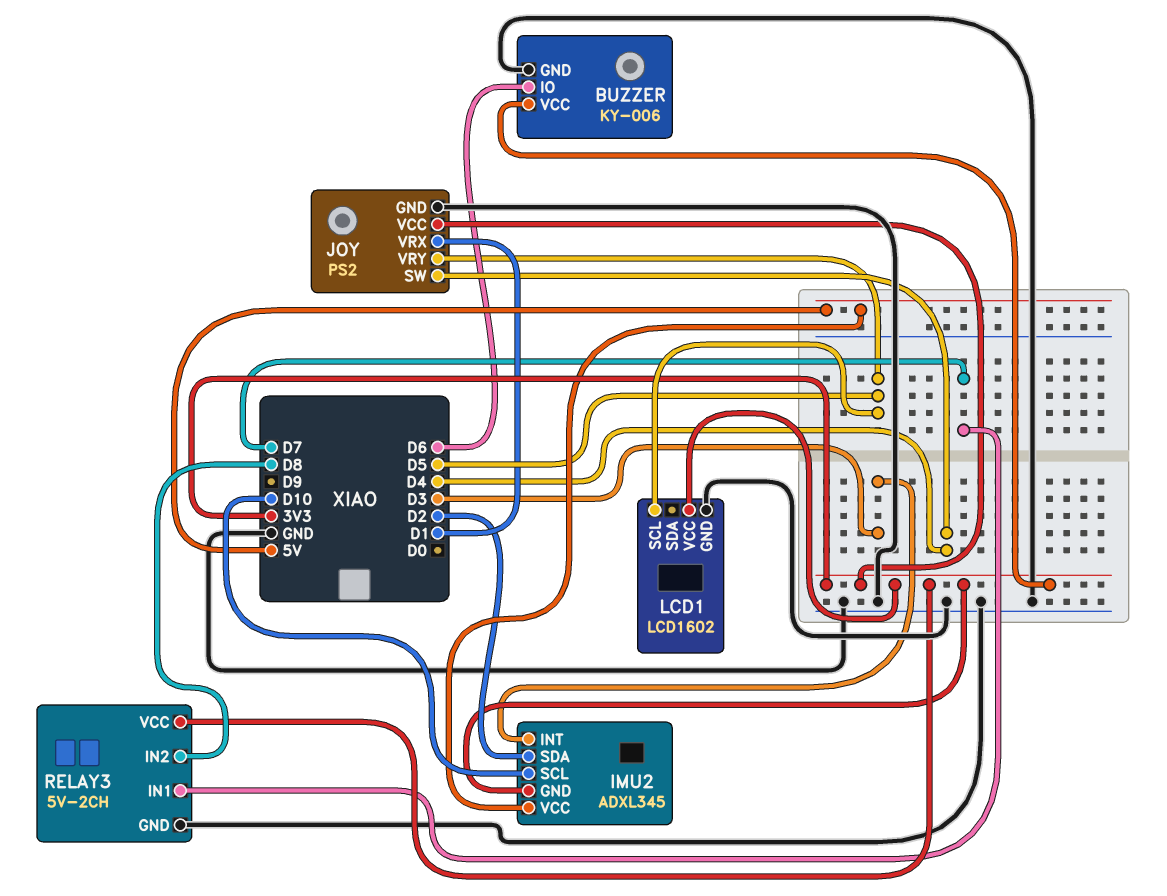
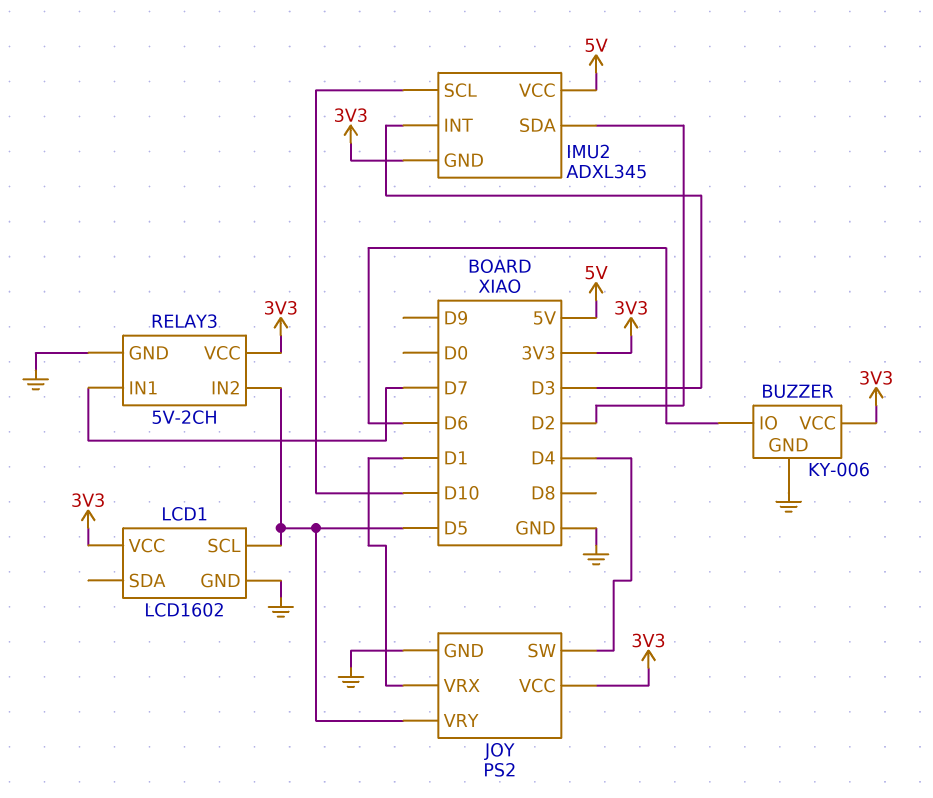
RELAY3 pin IN2: D8 -> D5

